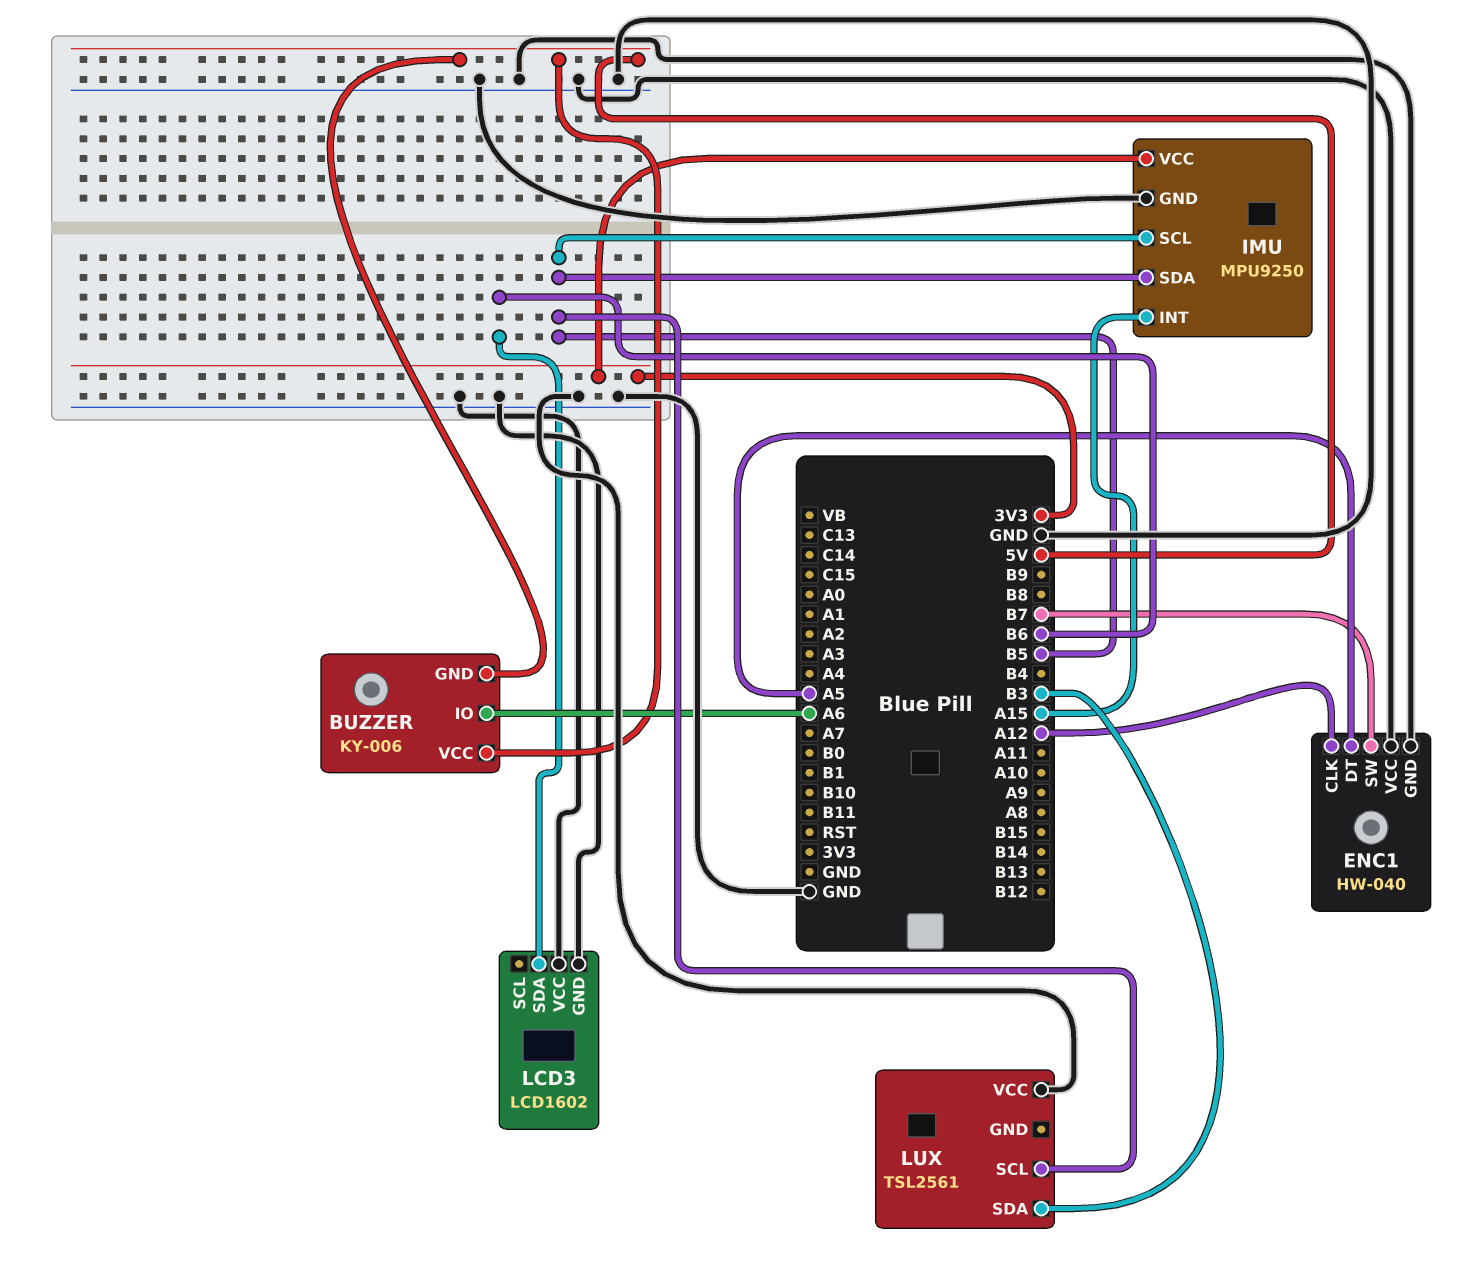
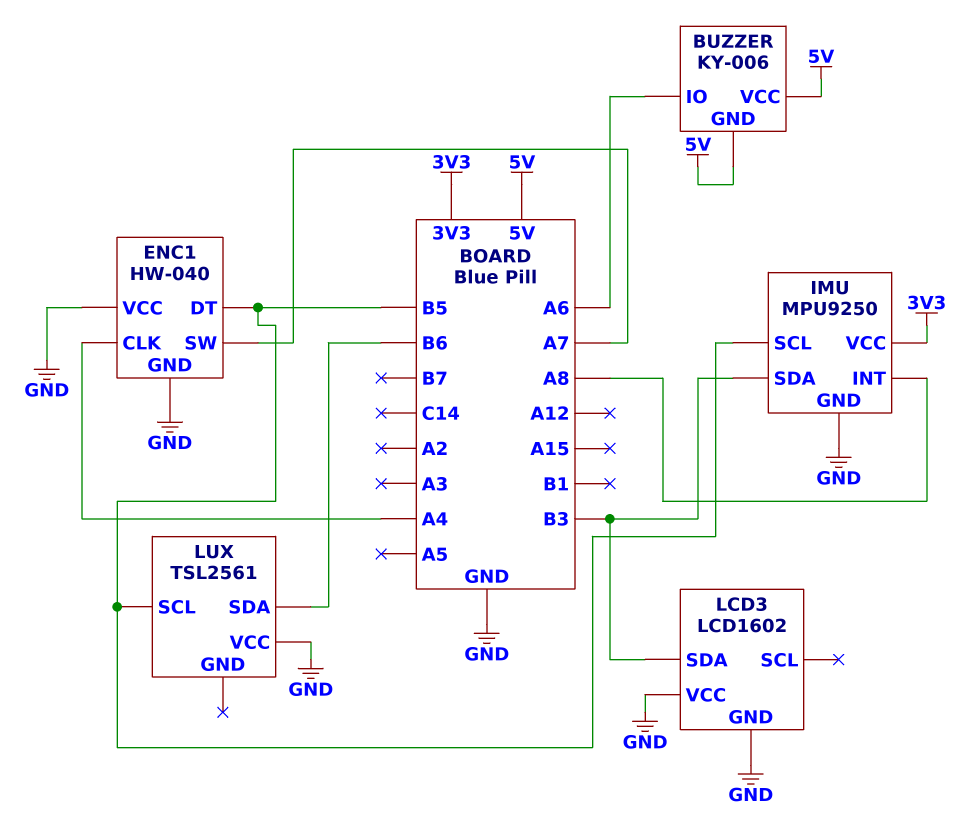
ENC1 pin CLK: A12 -> A4
ENC1 pin DT: A5 -> B5
ENC1 pin SW: B7 -> A7
IMU pin INT: A15 -> A8
IMU pin SDA: B5 -> B3
LCD3 pin SDA: B6 -> B3
LUX pin SDA: B3 -> B6

